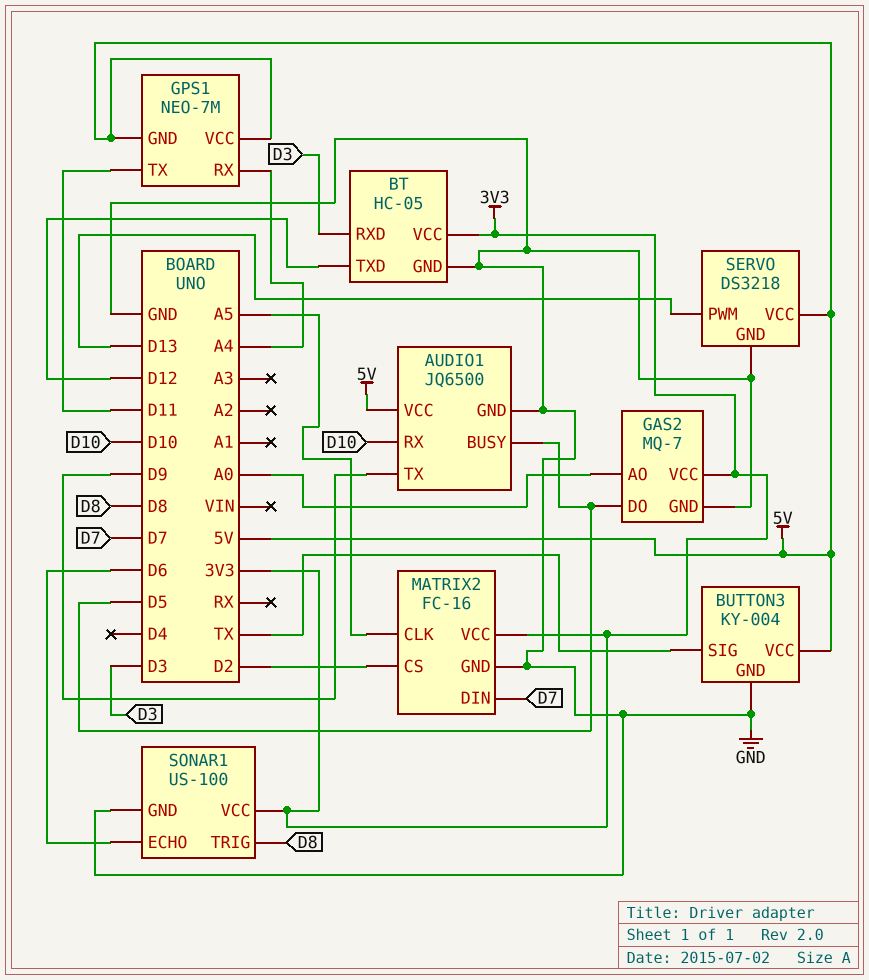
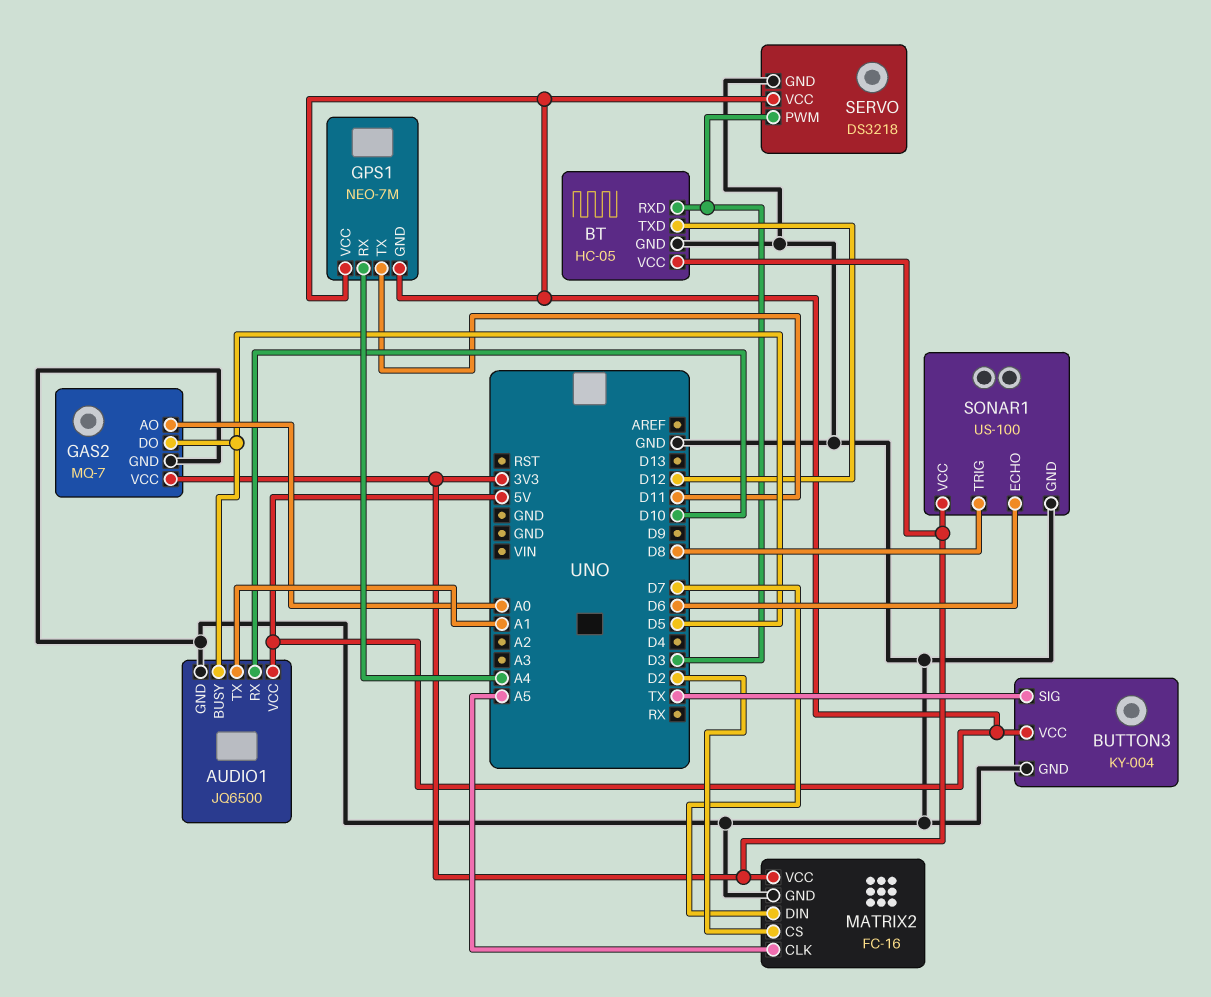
AUDIO1 pin TX: D9 -> A1
SERVO pin PWM: D13 -> D3

